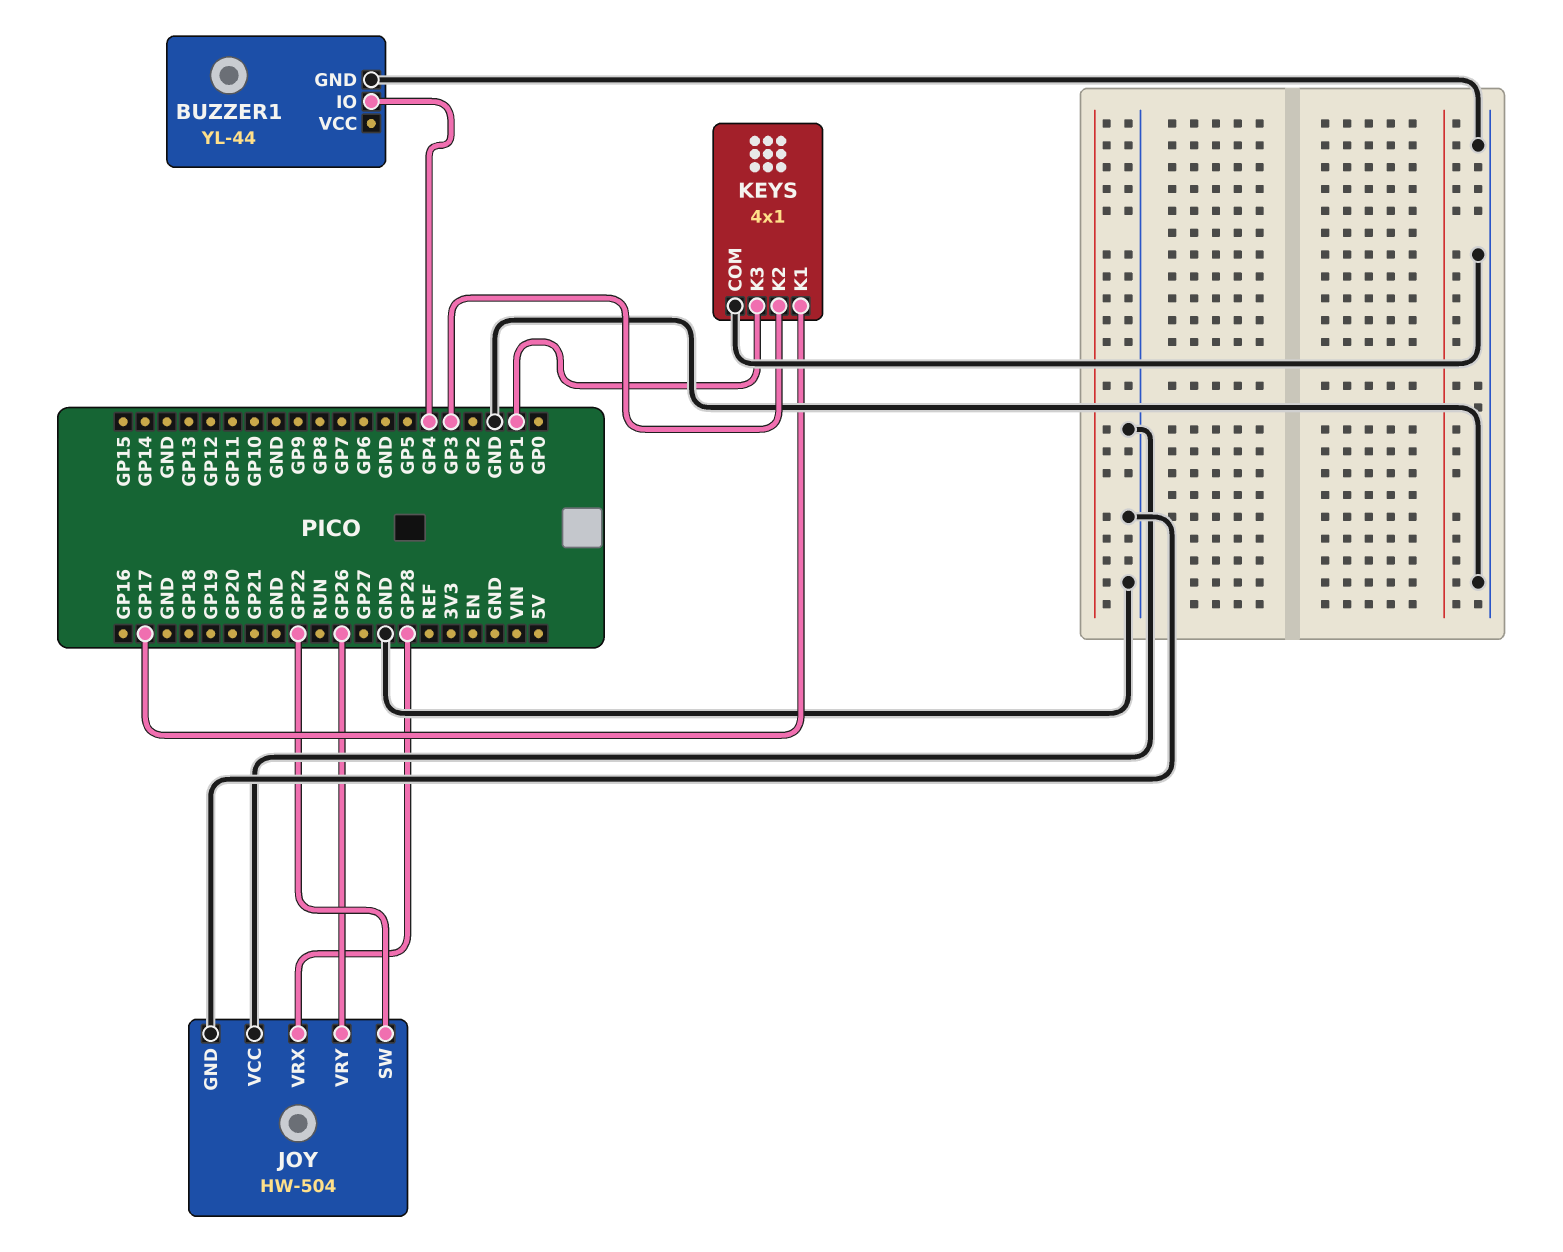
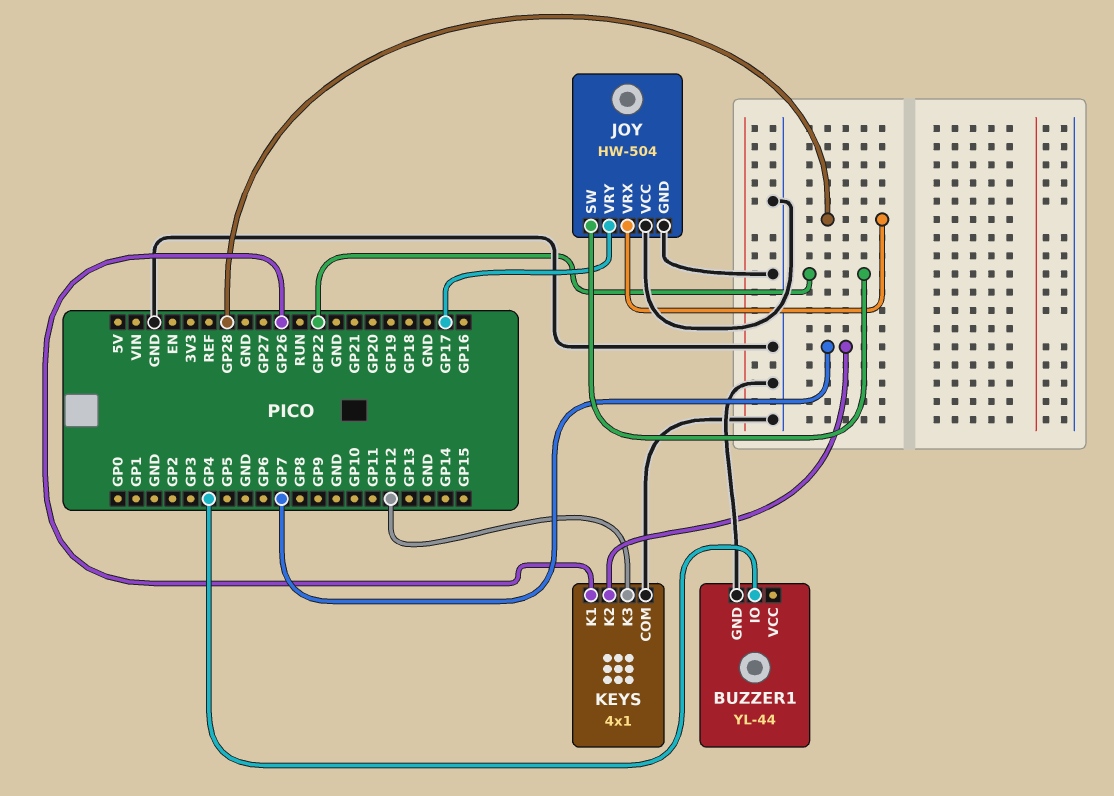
JOY pin VRY: GP26 -> GP17
KEYS pin K1: GP17 -> GP26
KEYS pin K2: GP3 -> GP7
KEYS pin K3: GP1 -> GP12

